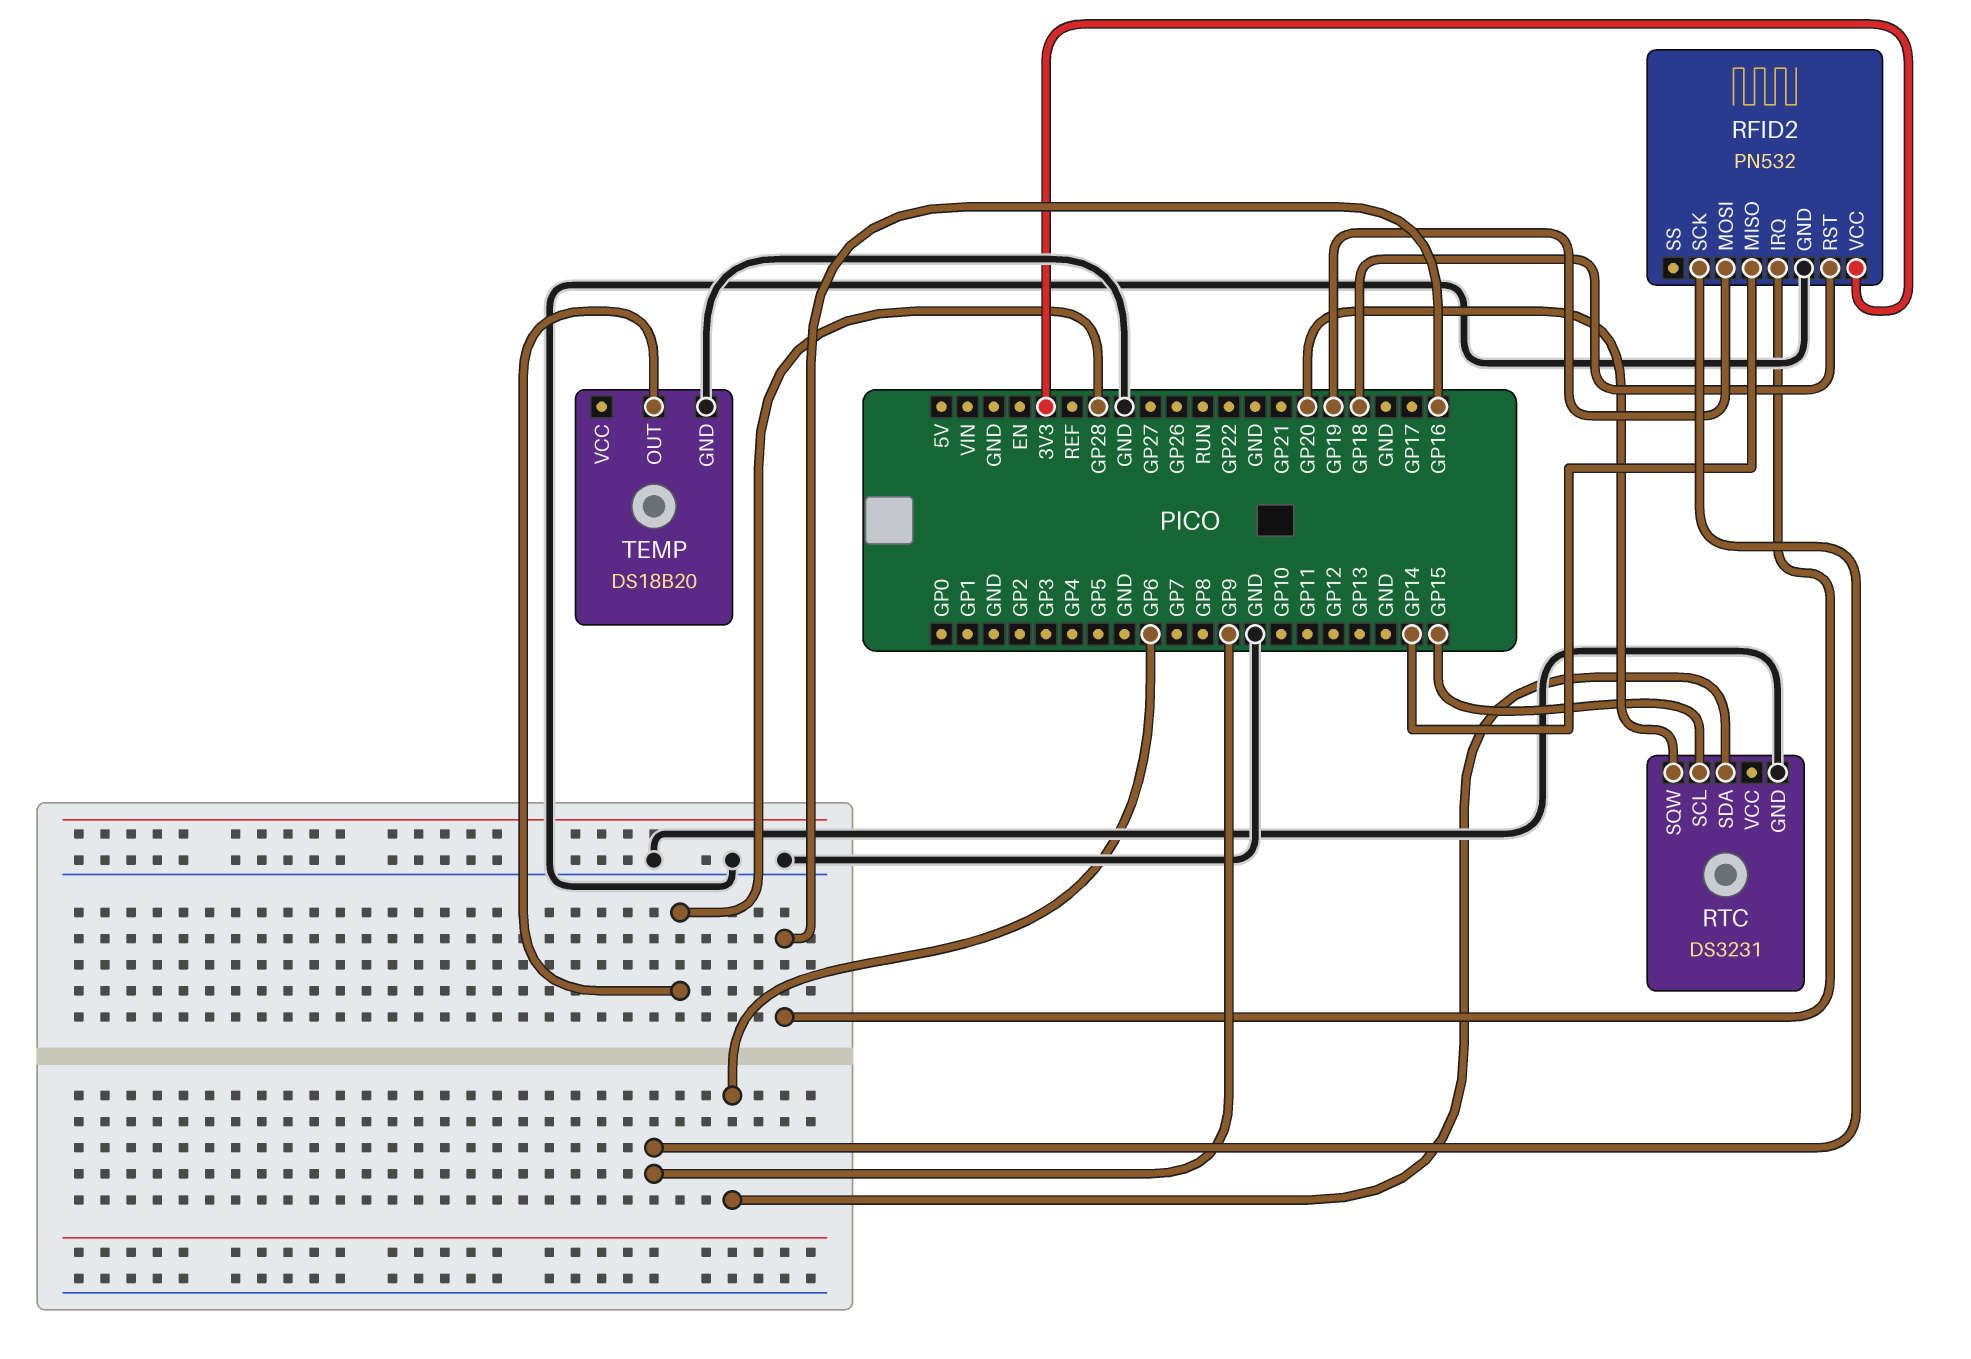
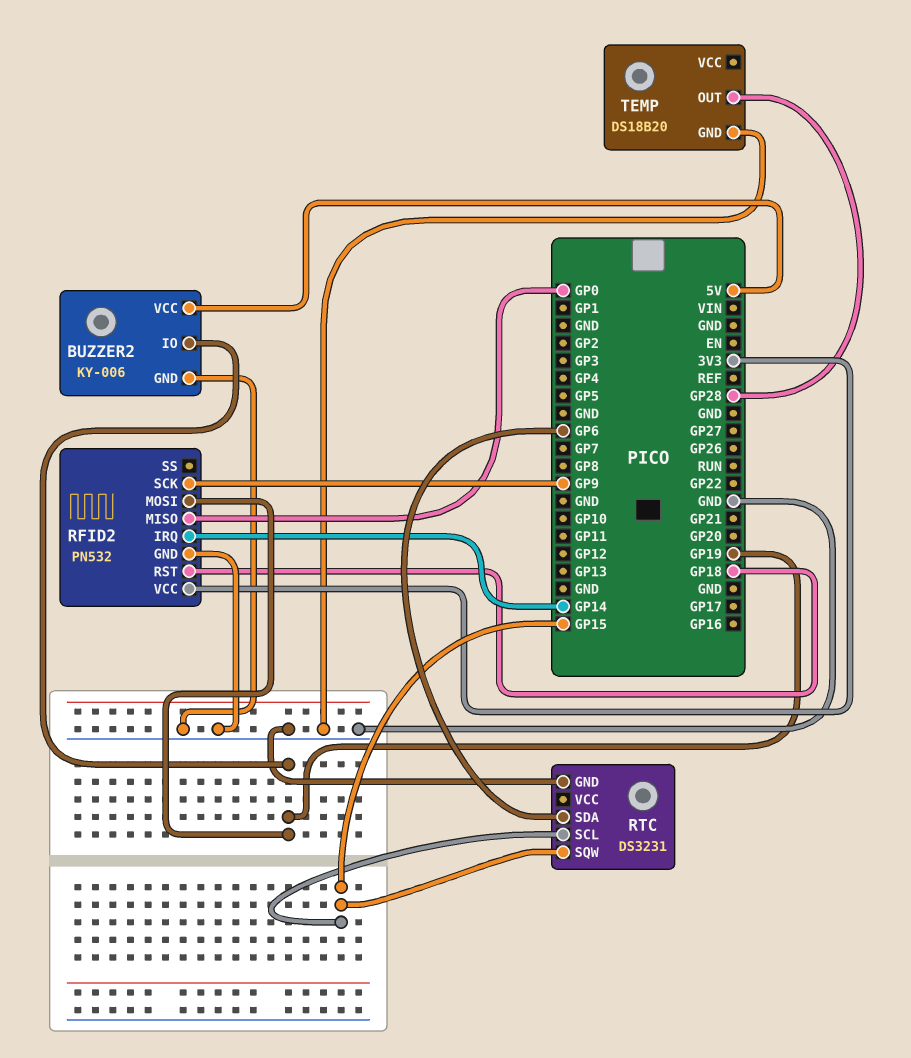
BUZZER2: none -> KY-006
BUZZER2 pin GND: none -> GND
BUZZER2 pin IO: none -> GP19
BUZZER2 pin VCC: none -> 5V
RFID2 pin IRQ: GP16 -> GP14
RFID2 pin MISO: GP14 -> GP0
RTC pin SQW: GP20 -> GP15

